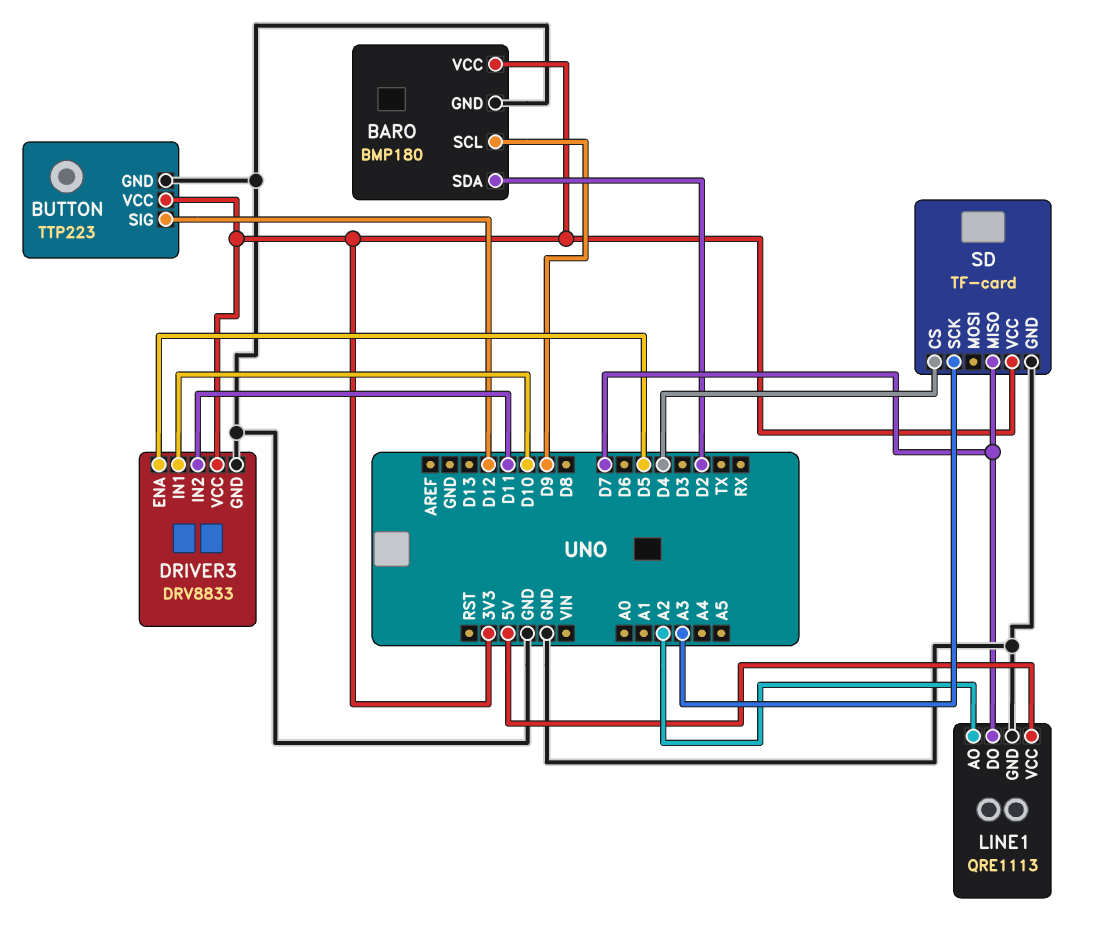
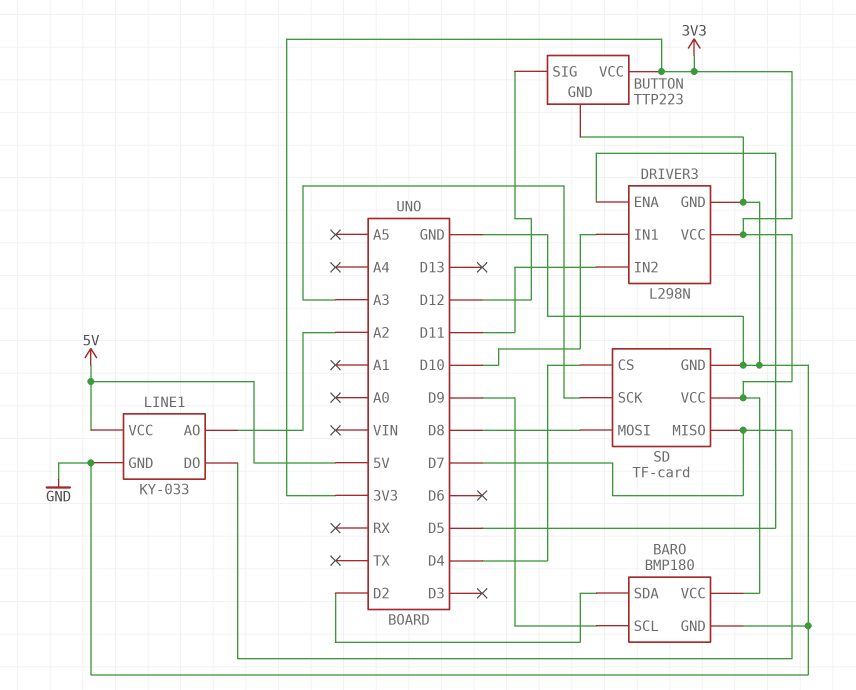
DRIVER3: DRV8833 -> L298N
LINE1: QRE1113 -> KY-033
SD pin MOSI: none -> D8

